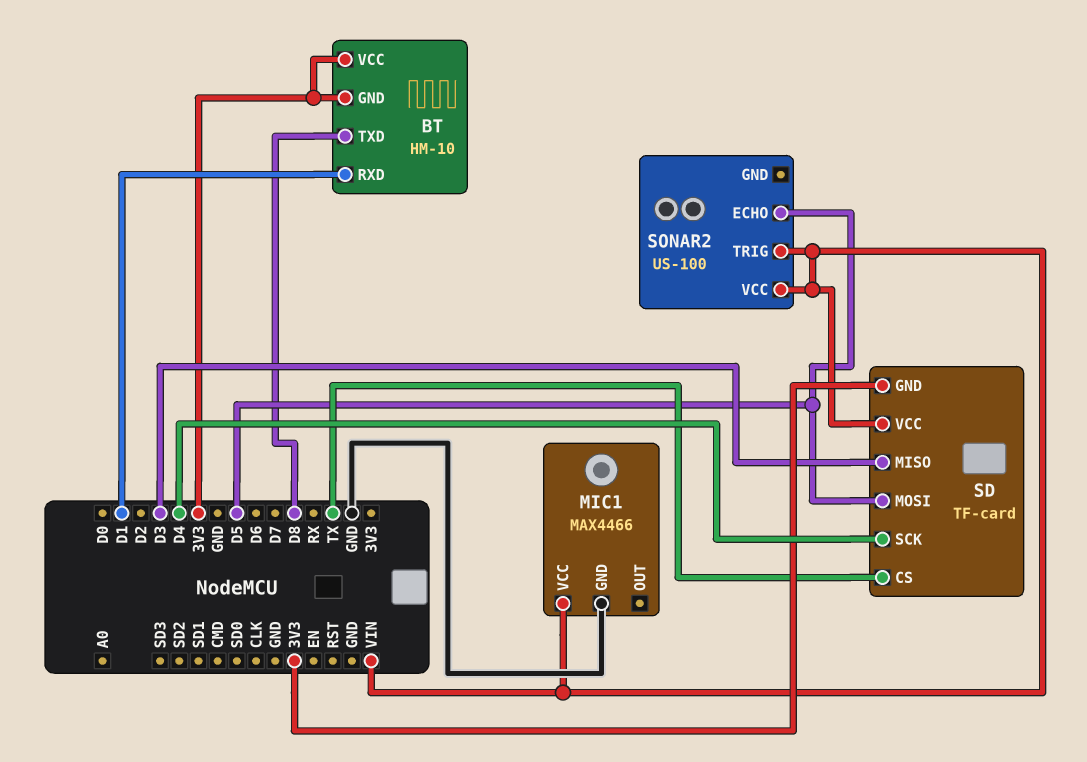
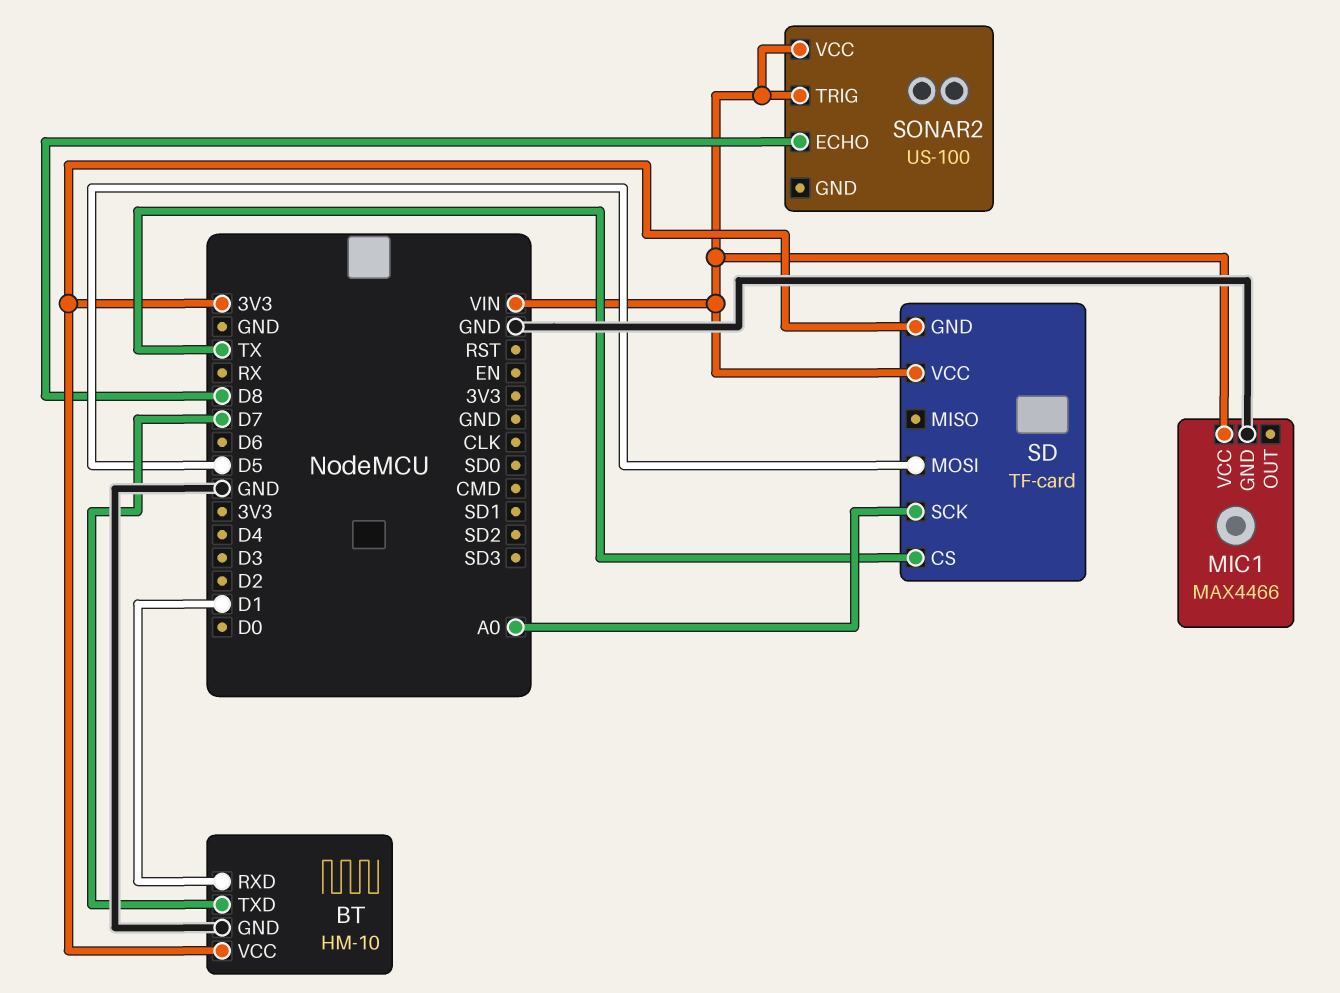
BT pin GND: 3V3 -> GND
BT pin TXD: D8 -> D7
SD pin MISO: D3 -> none
SD pin SCK: D4 -> A0
SONAR2 pin ECHO: D5 -> D8

